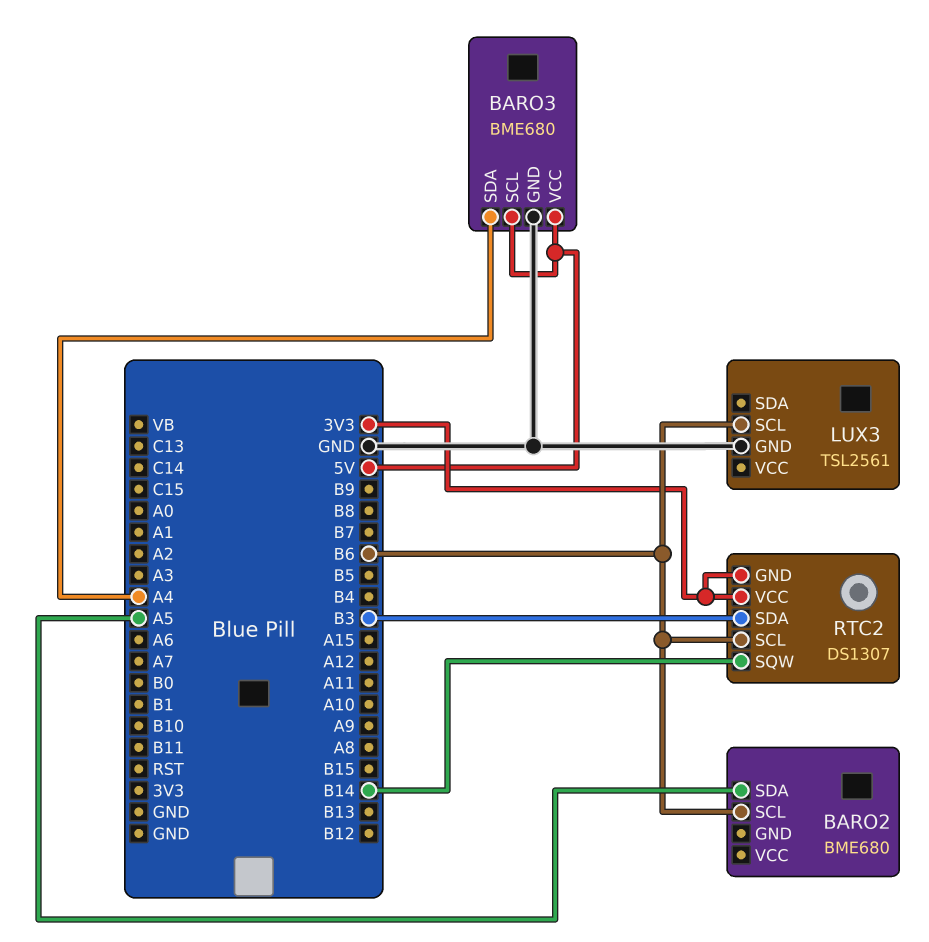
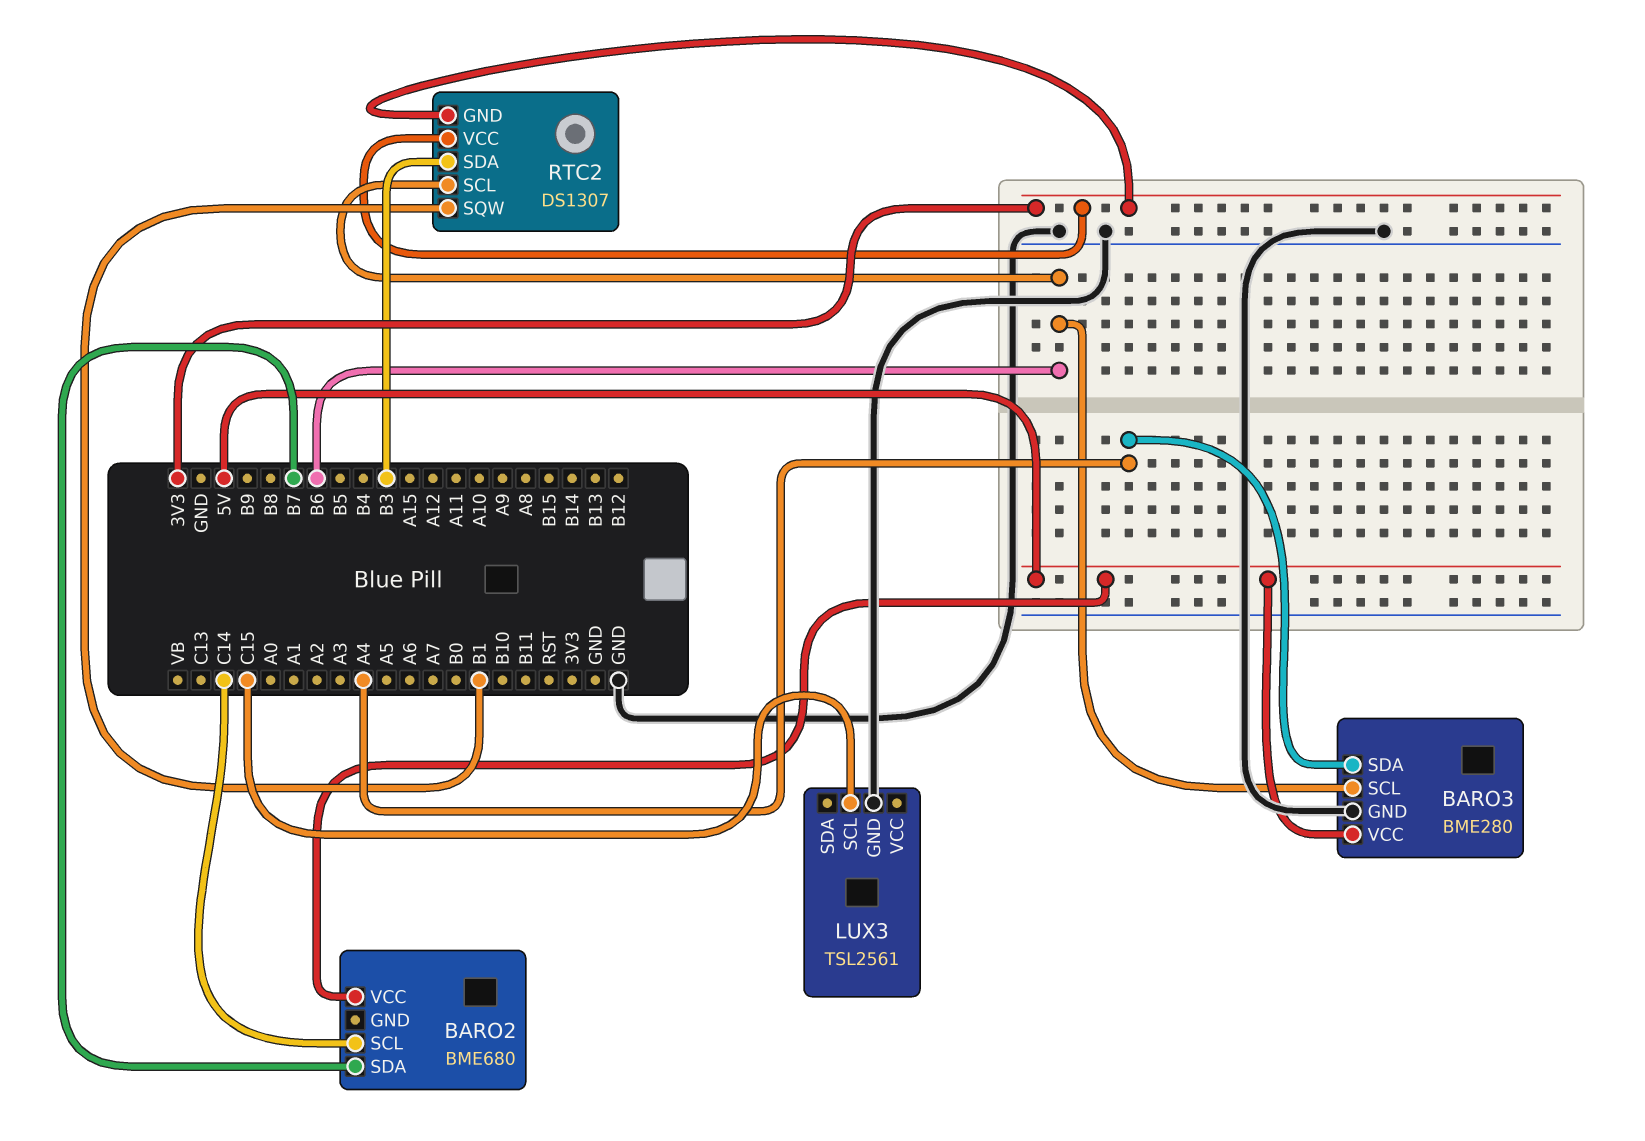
BARO2 pin SCL: B6 -> C14
BARO2 pin SDA: A5 -> B7
BARO2 pin VCC: none -> 5V
BARO3: BME680 -> BME280
BARO3 pin SCL: 5V -> B6
LUX3 pin SCL: B6 -> C15
RTC2 pin SQW: B14 -> B1

